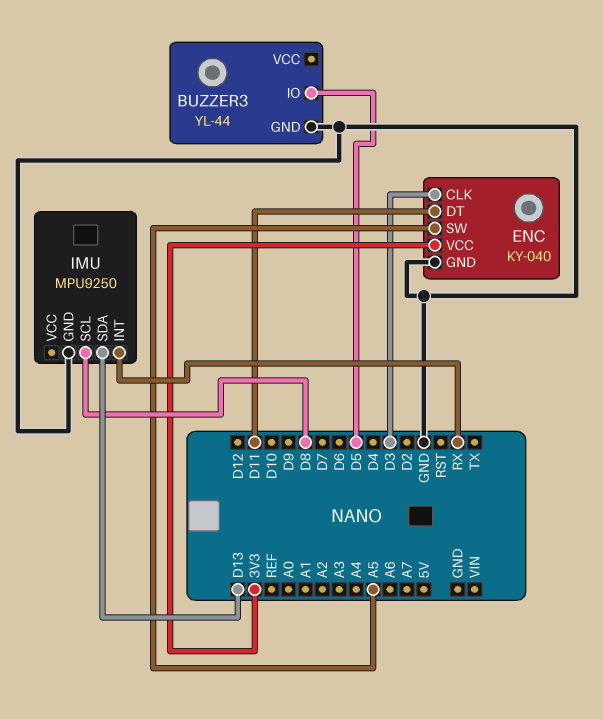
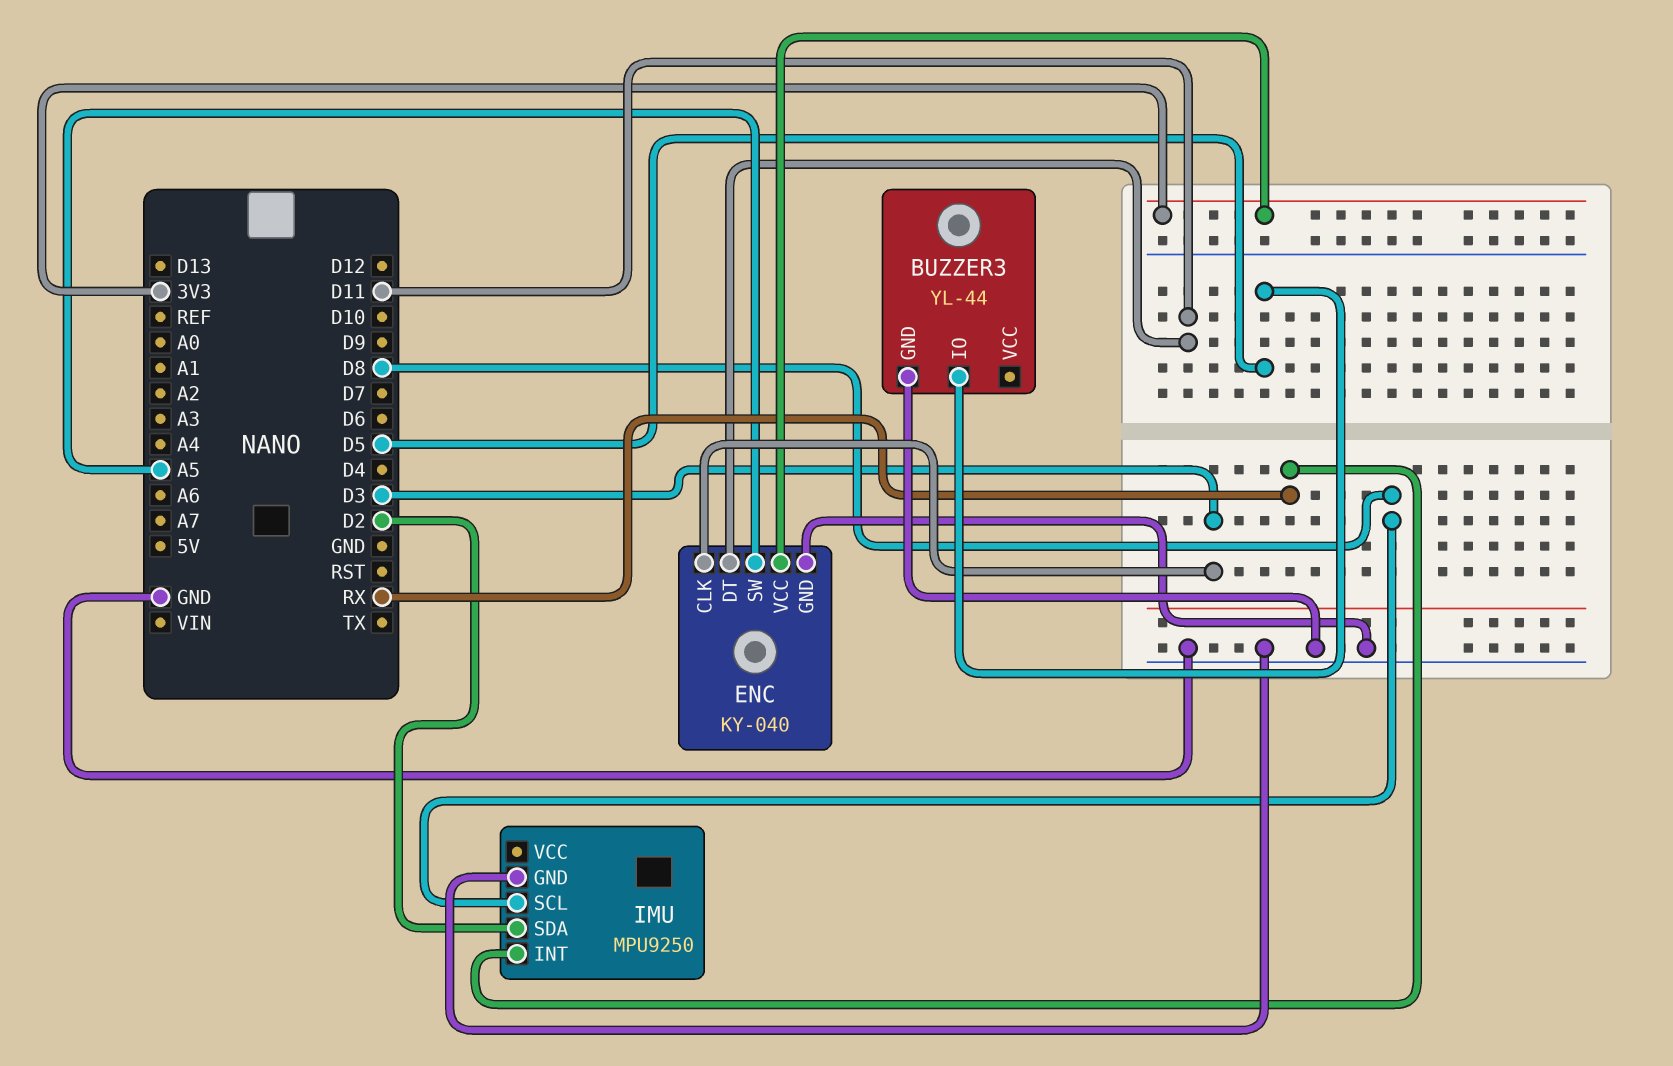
IMU pin SDA: D13 -> D2

